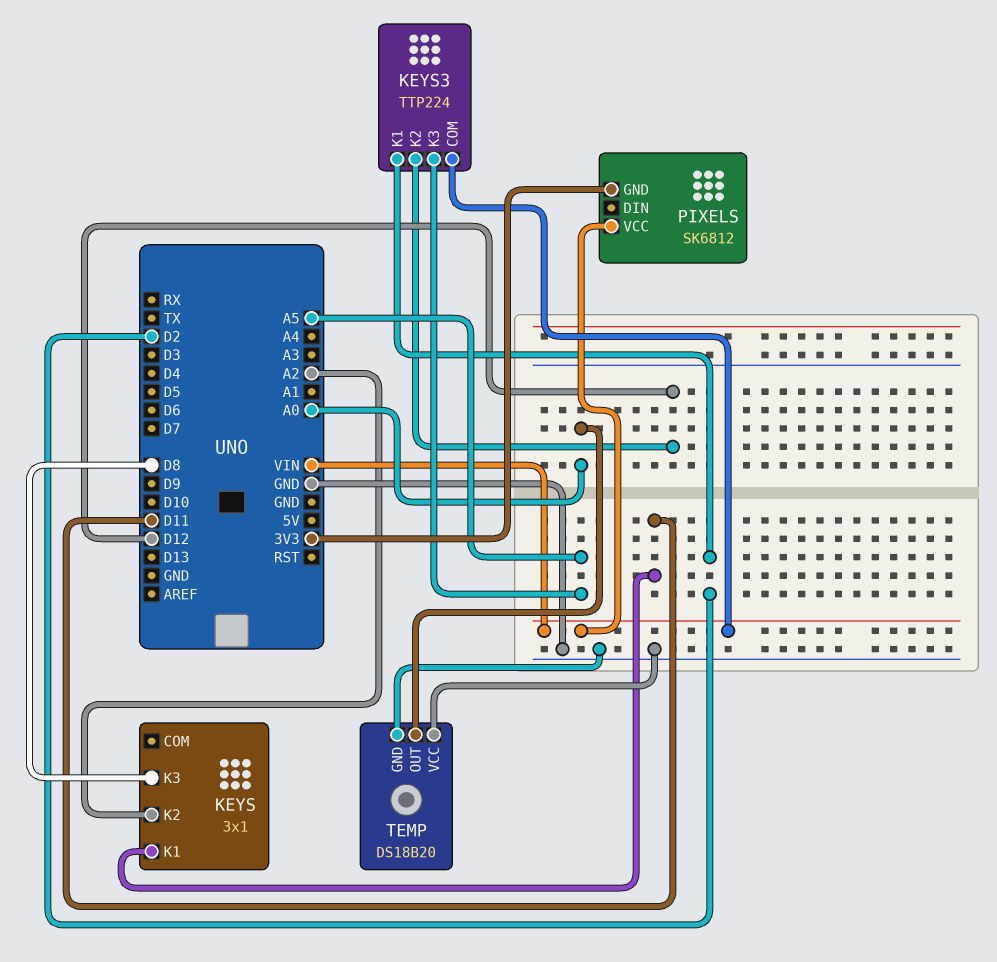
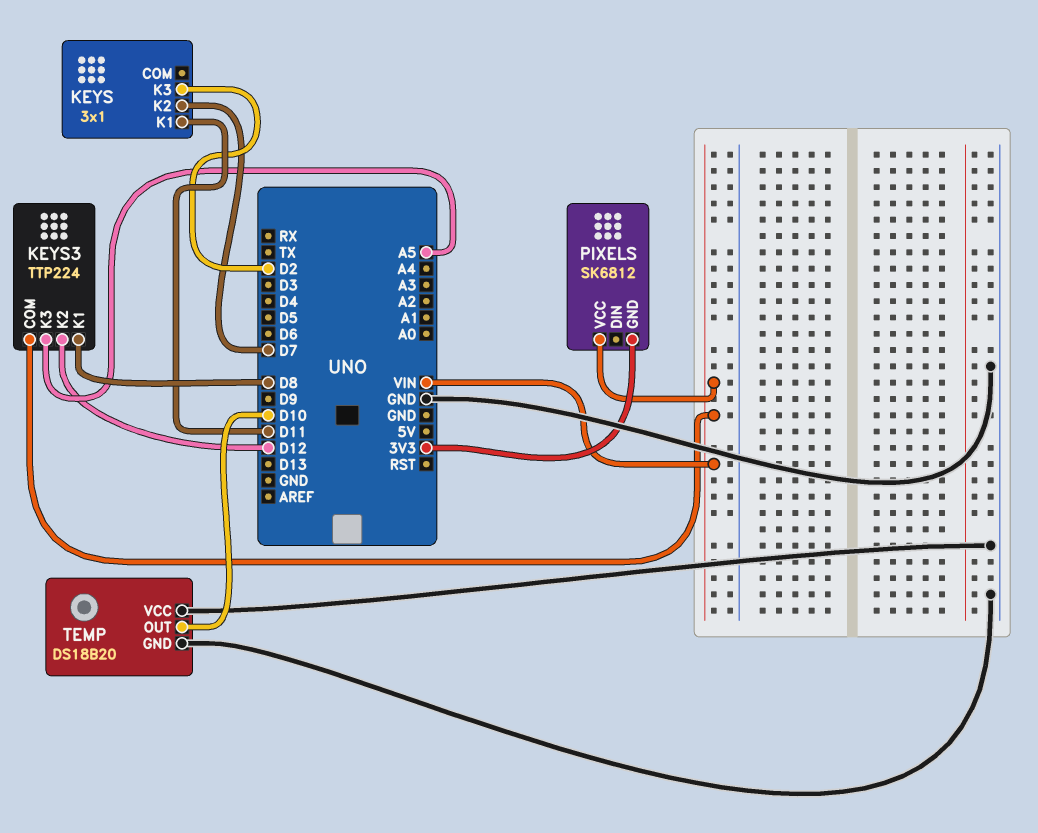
KEYS pin K2: A2 -> D7
KEYS pin K3: D8 -> D2
KEYS3 pin K1: D2 -> D8
TEMP pin OUT: A0 -> D10

